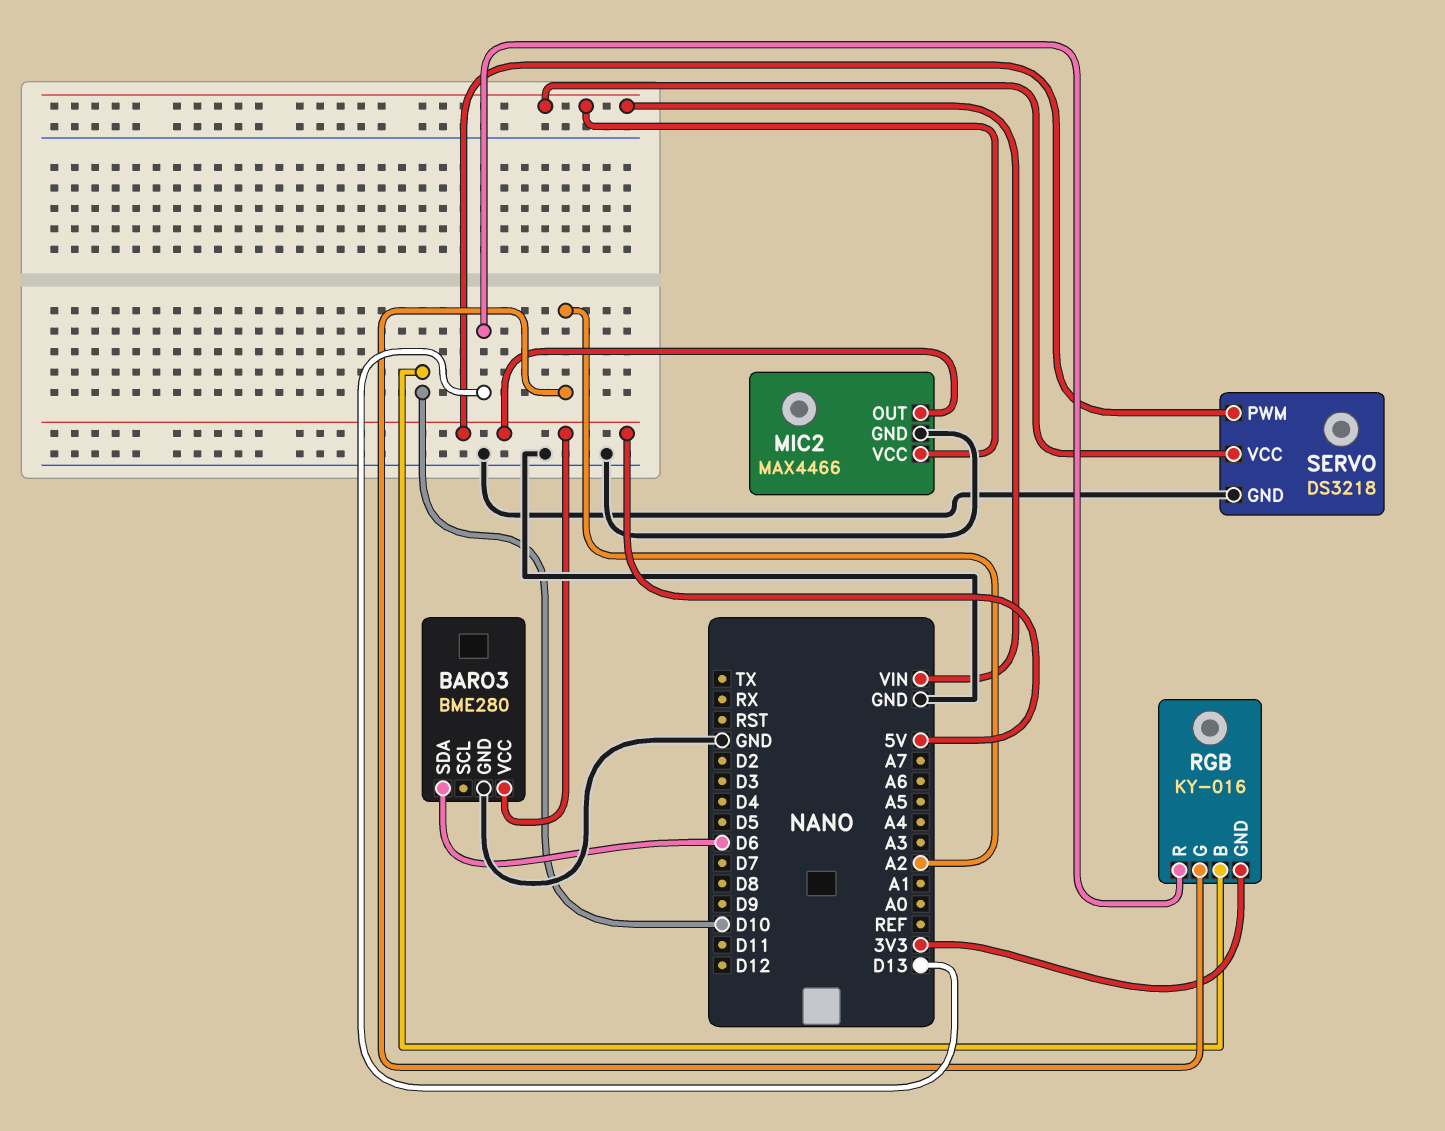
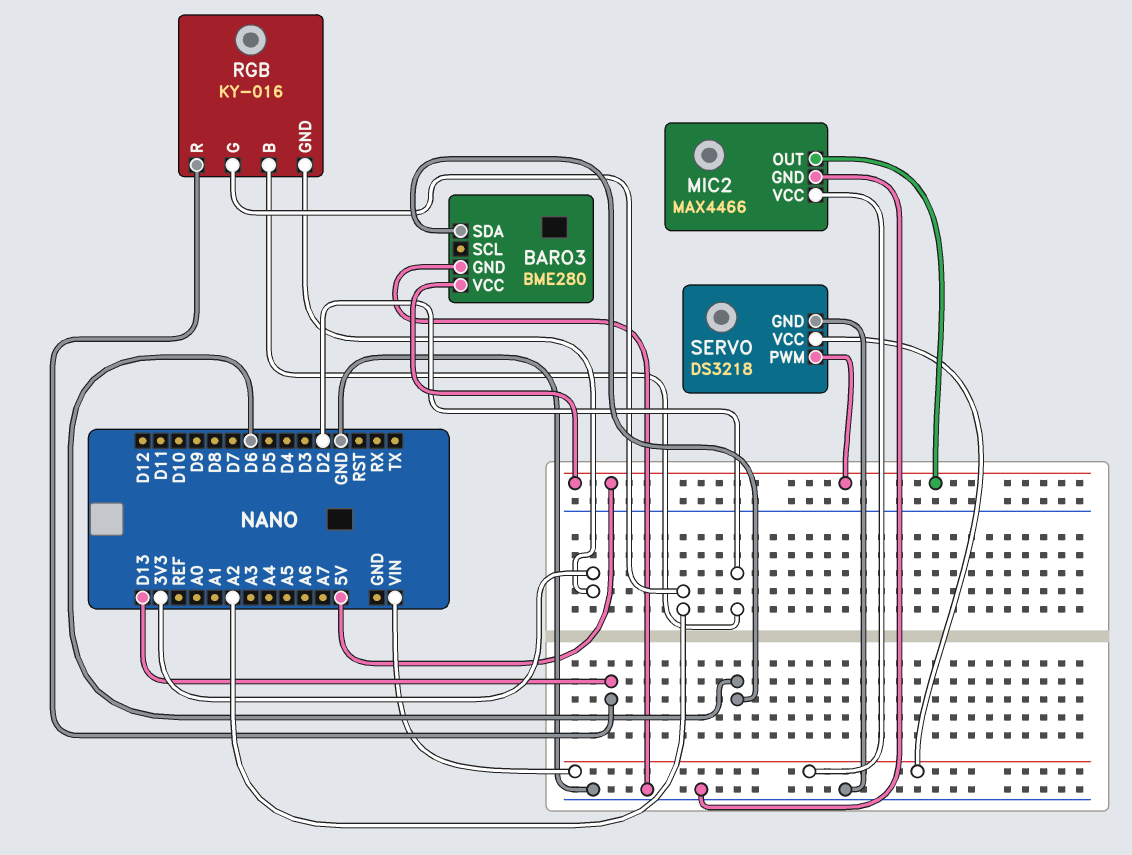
RGB pin B: D10 -> D2

